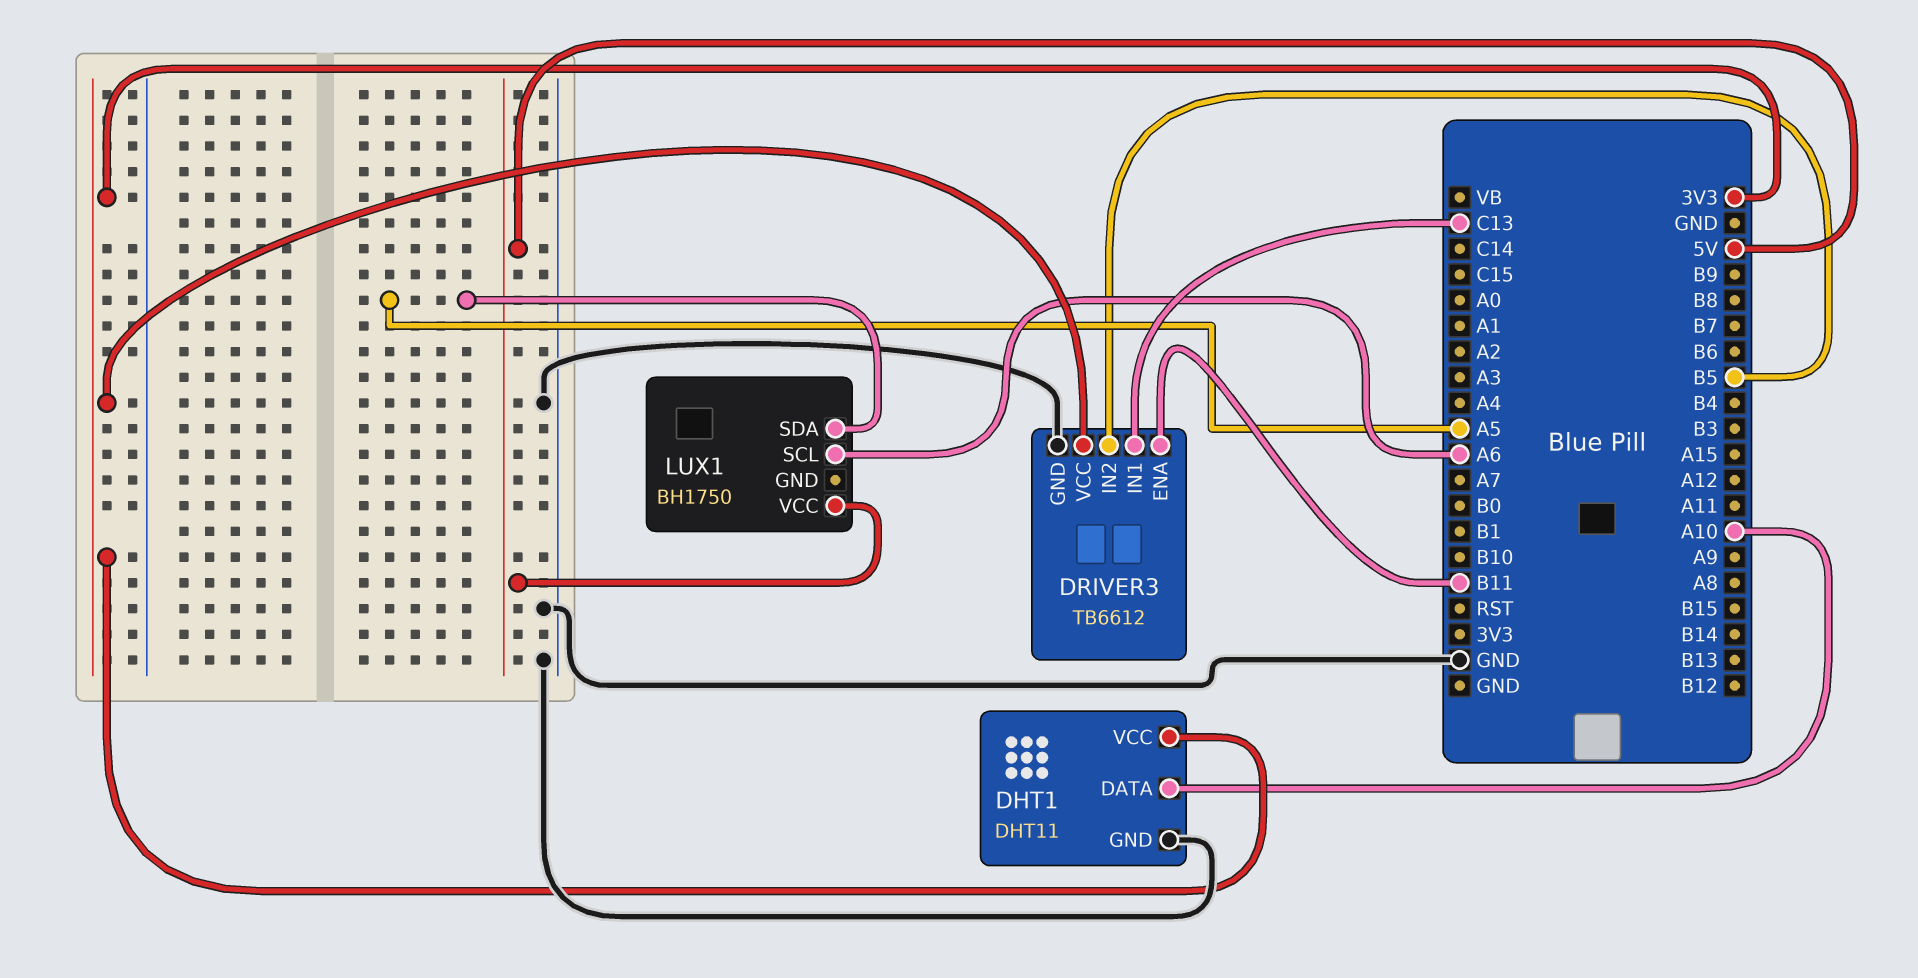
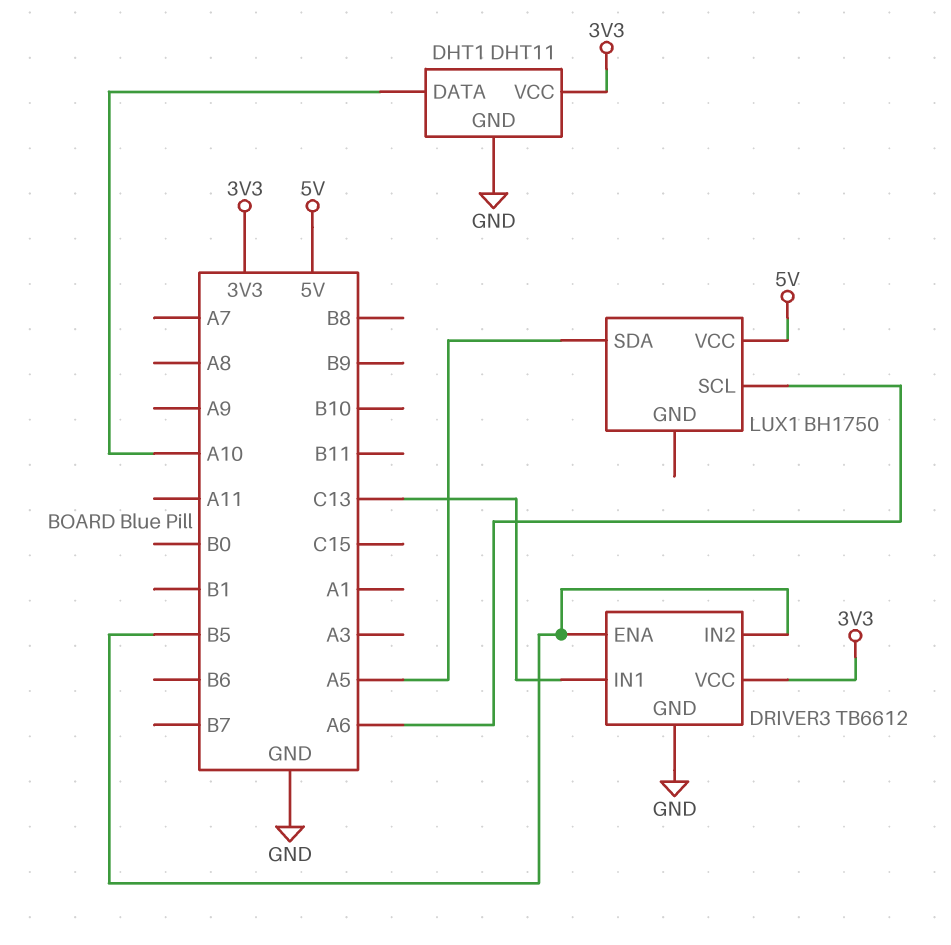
DRIVER3 pin ENA: B11 -> B5

